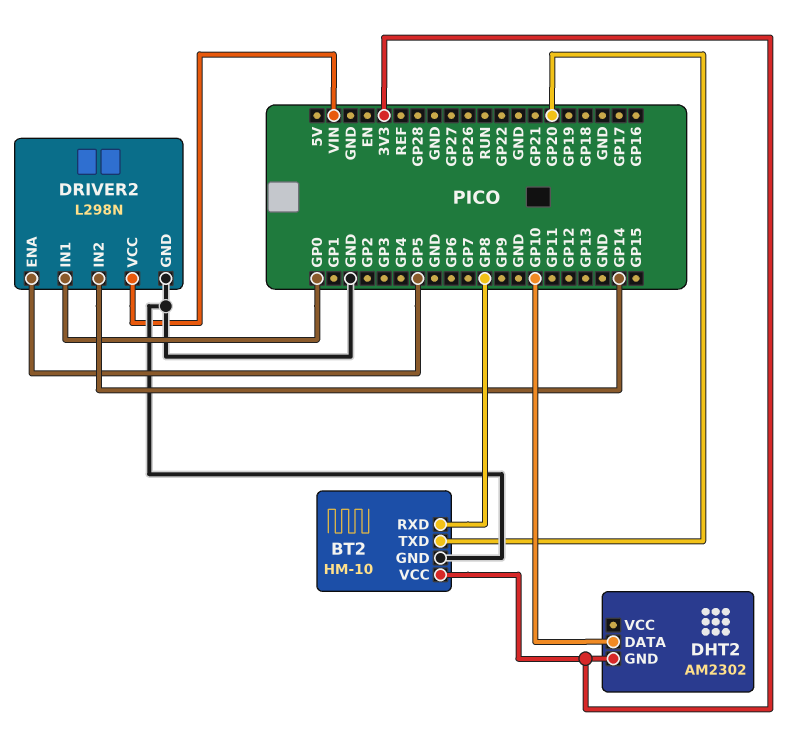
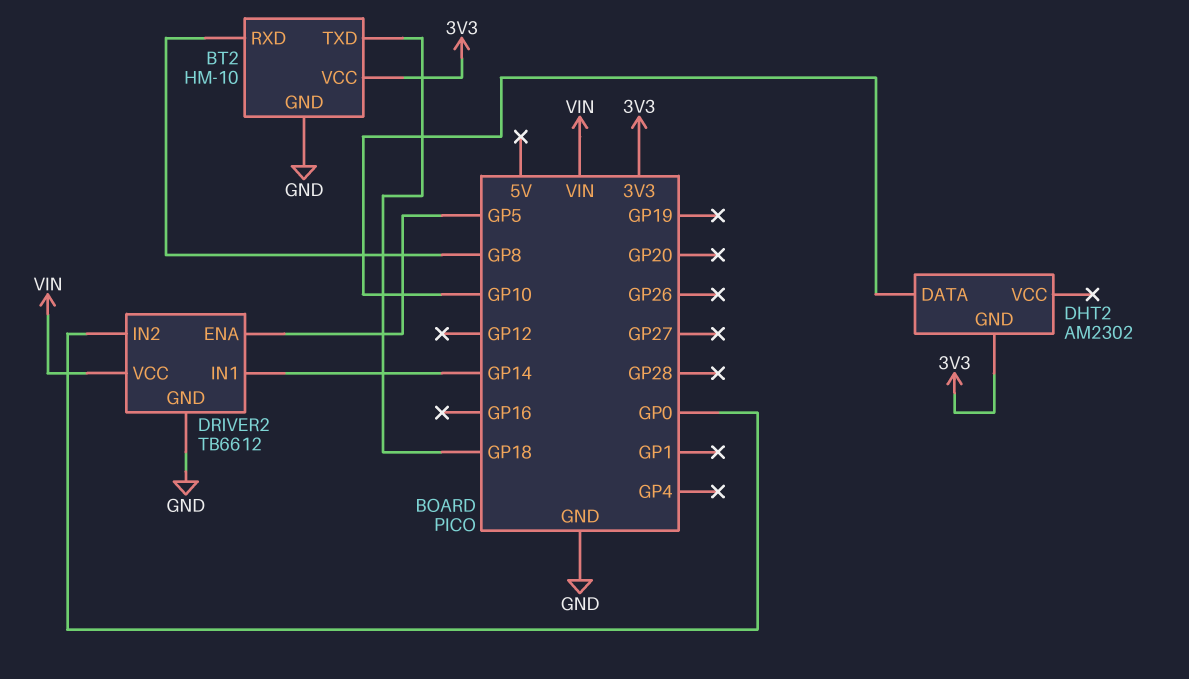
BT2 pin TXD: GP20 -> GP18
DRIVER2: L298N -> TB6612
DRIVER2 pin IN1: GP0 -> GP14
DRIVER2 pin IN2: GP14 -> GP0

